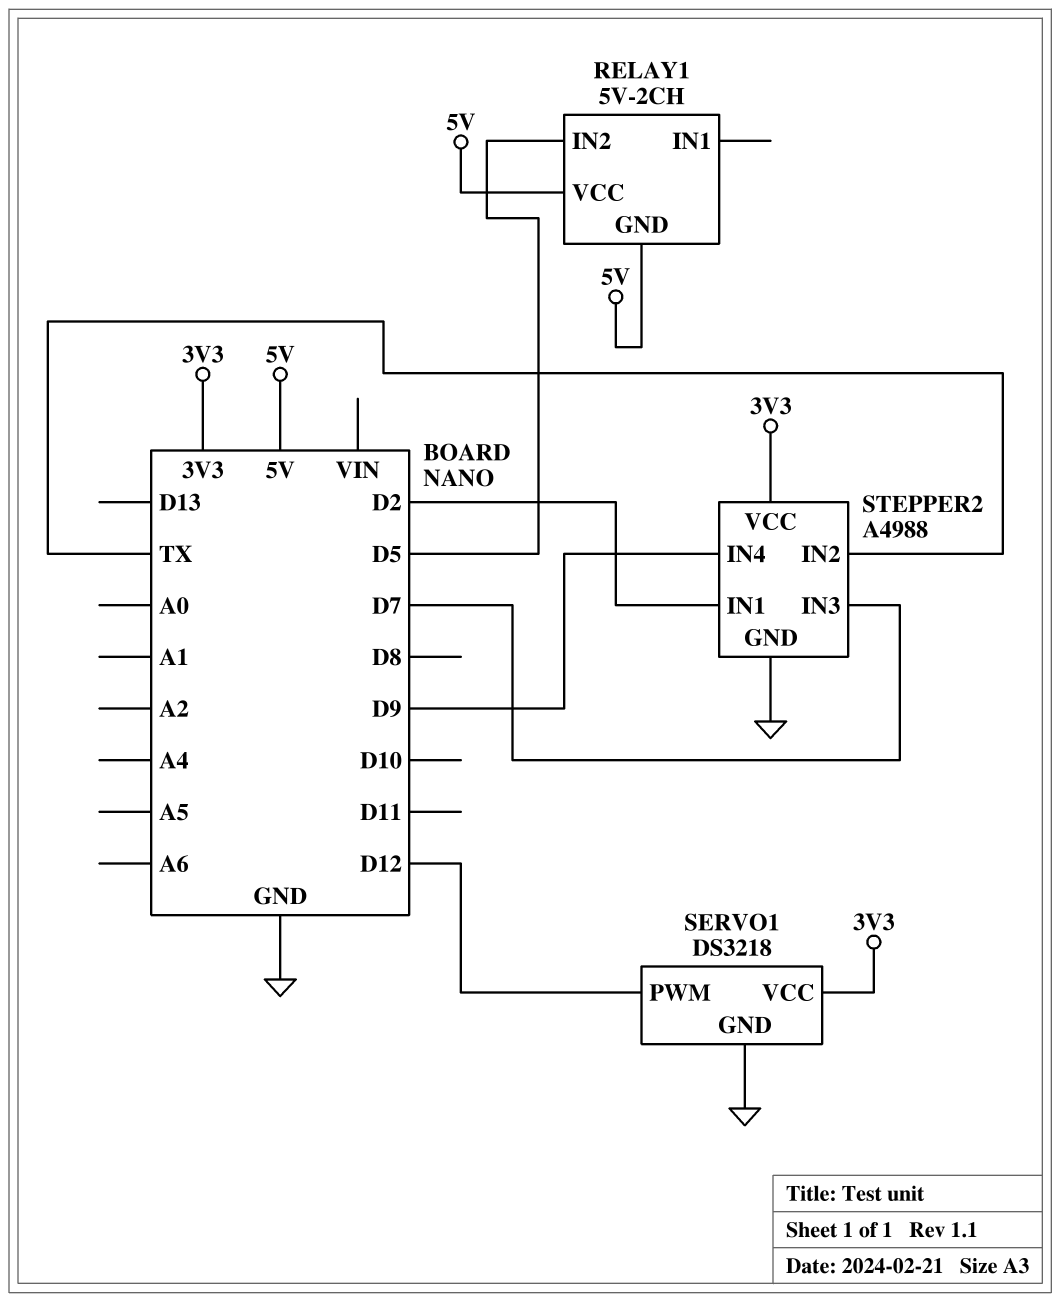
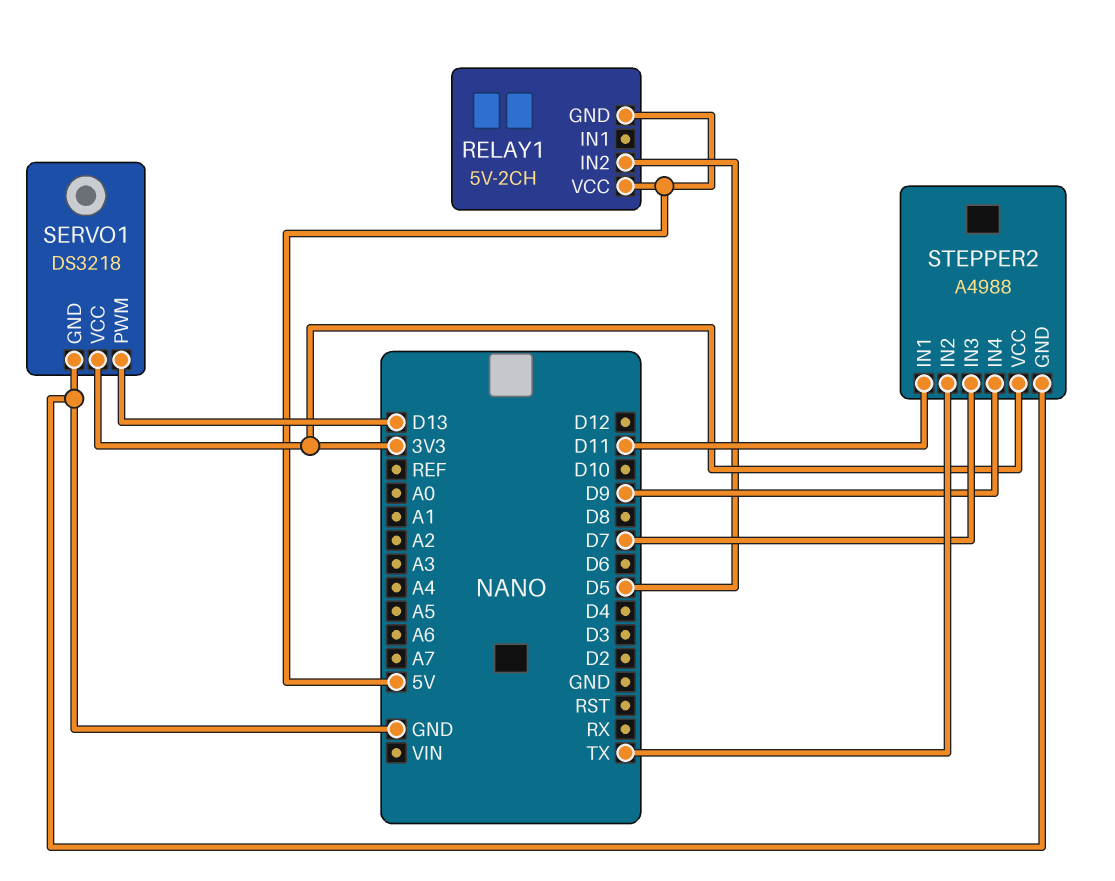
SERVO1 pin PWM: D12 -> D13
STEPPER2 pin IN1: D2 -> D11

